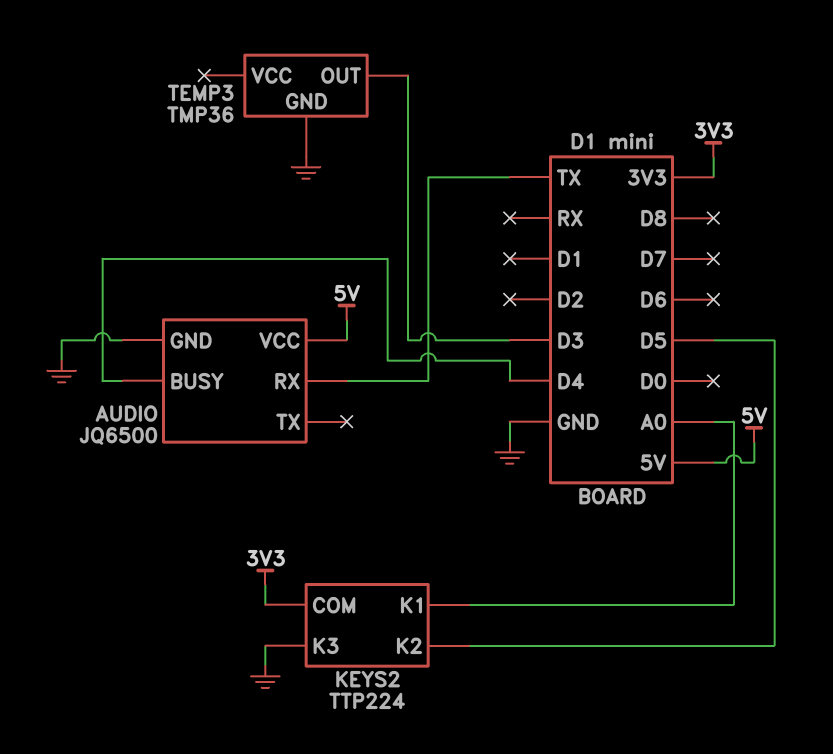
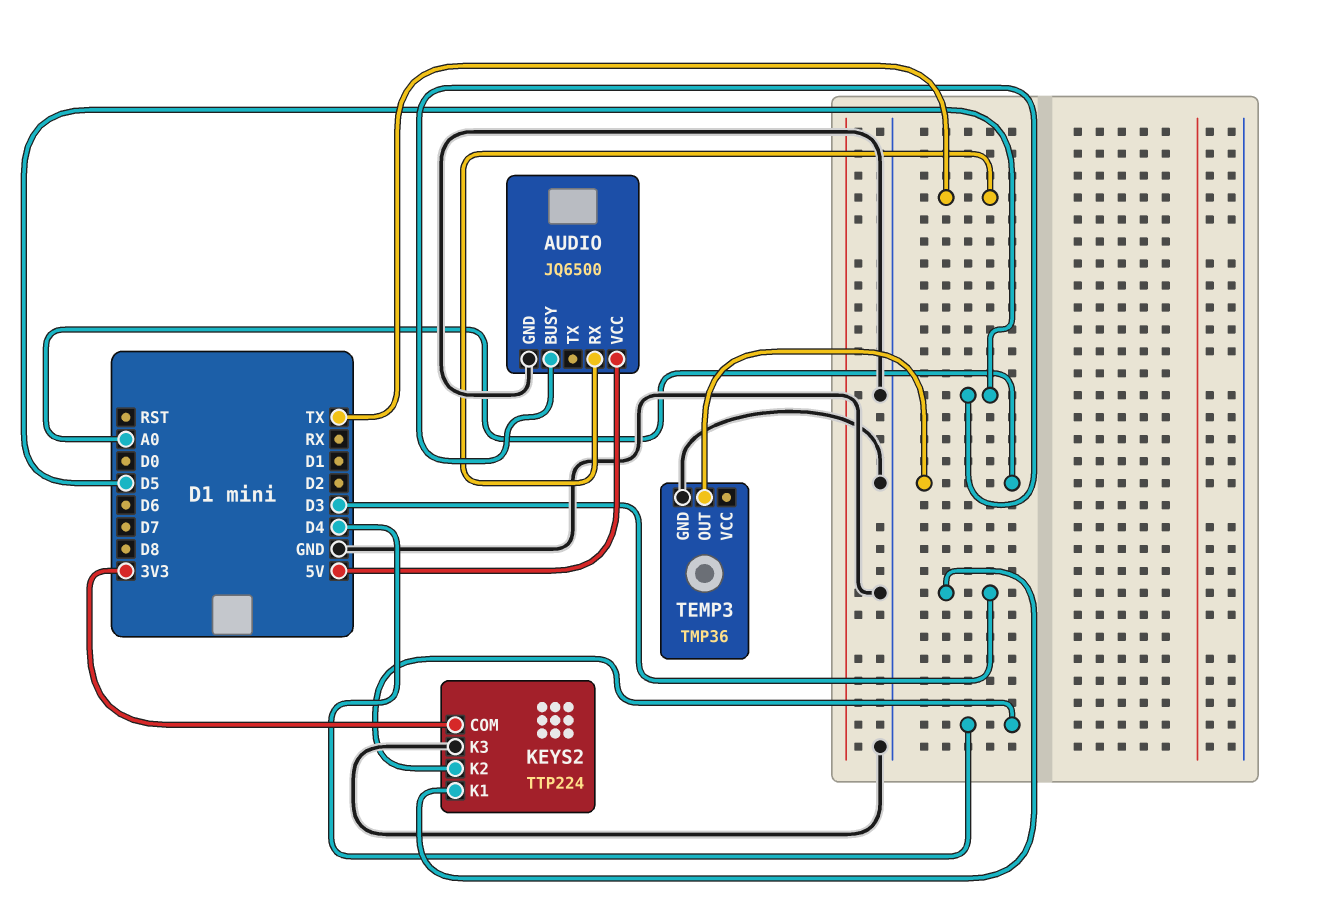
AUDIO pin BUSY: D4 -> D5
KEYS2 pin K1: A0 -> D3
KEYS2 pin K2: D5 -> D4
TEMP3 pin OUT: D3 -> A0

